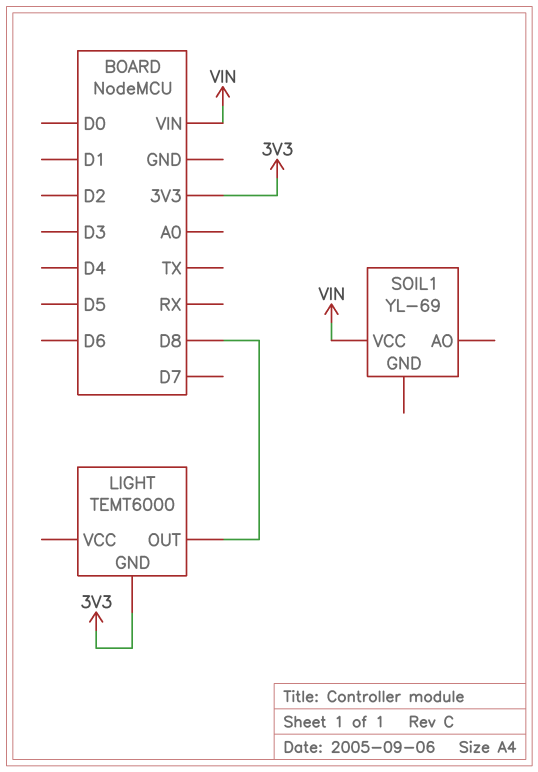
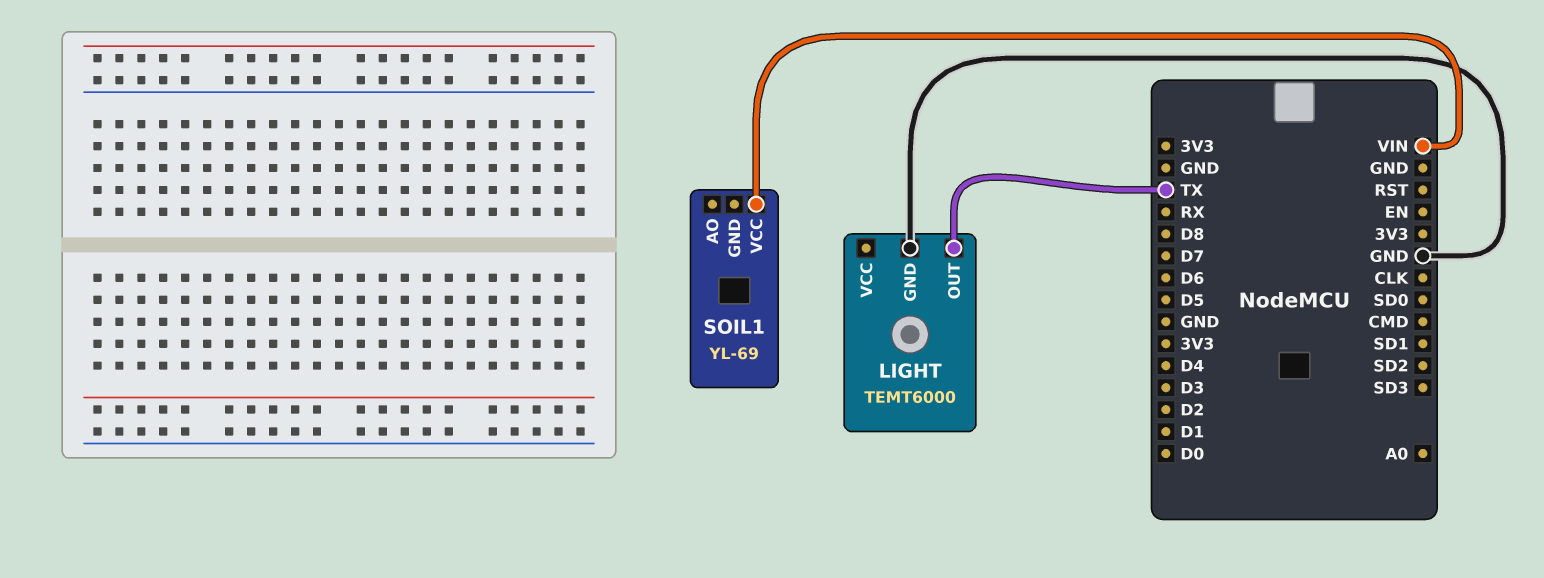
LIGHT pin GND: 3V3 -> GND
LIGHT pin OUT: D8 -> TX

